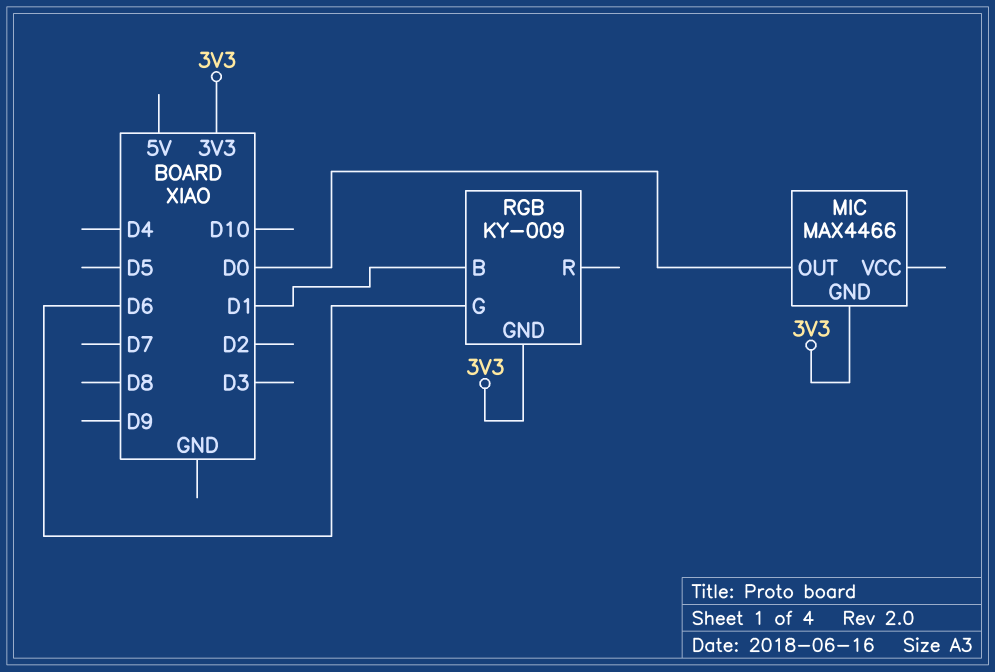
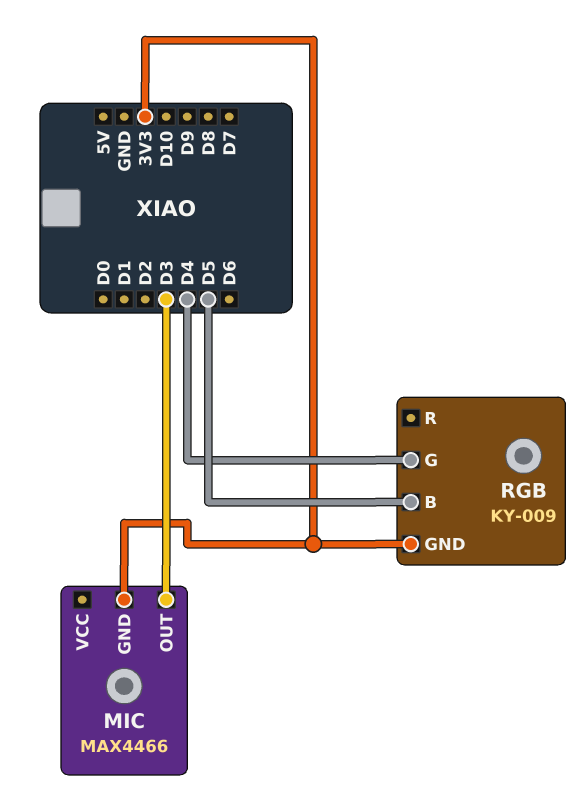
MIC pin OUT: D0 -> D3
RGB pin B: D1 -> D5
RGB pin G: D6 -> D4

